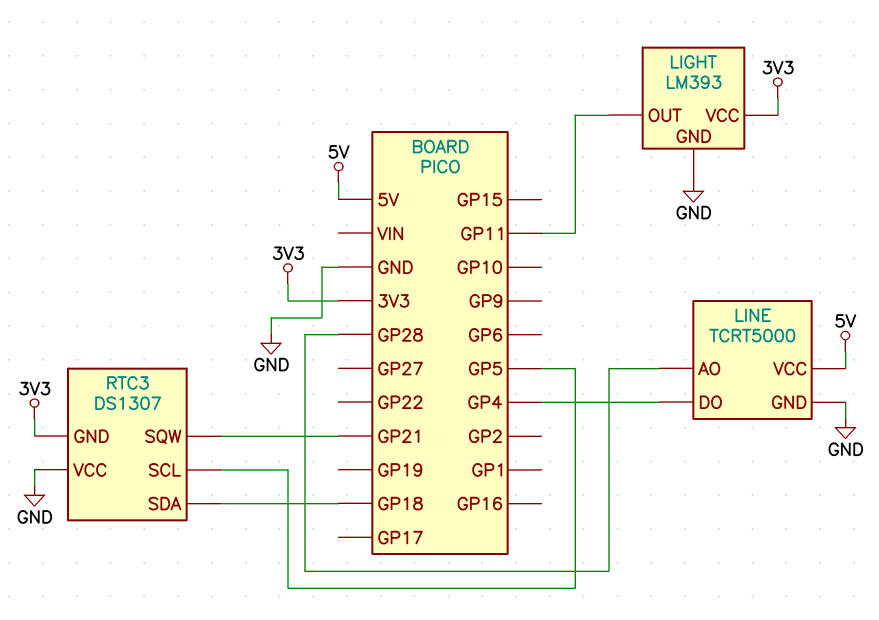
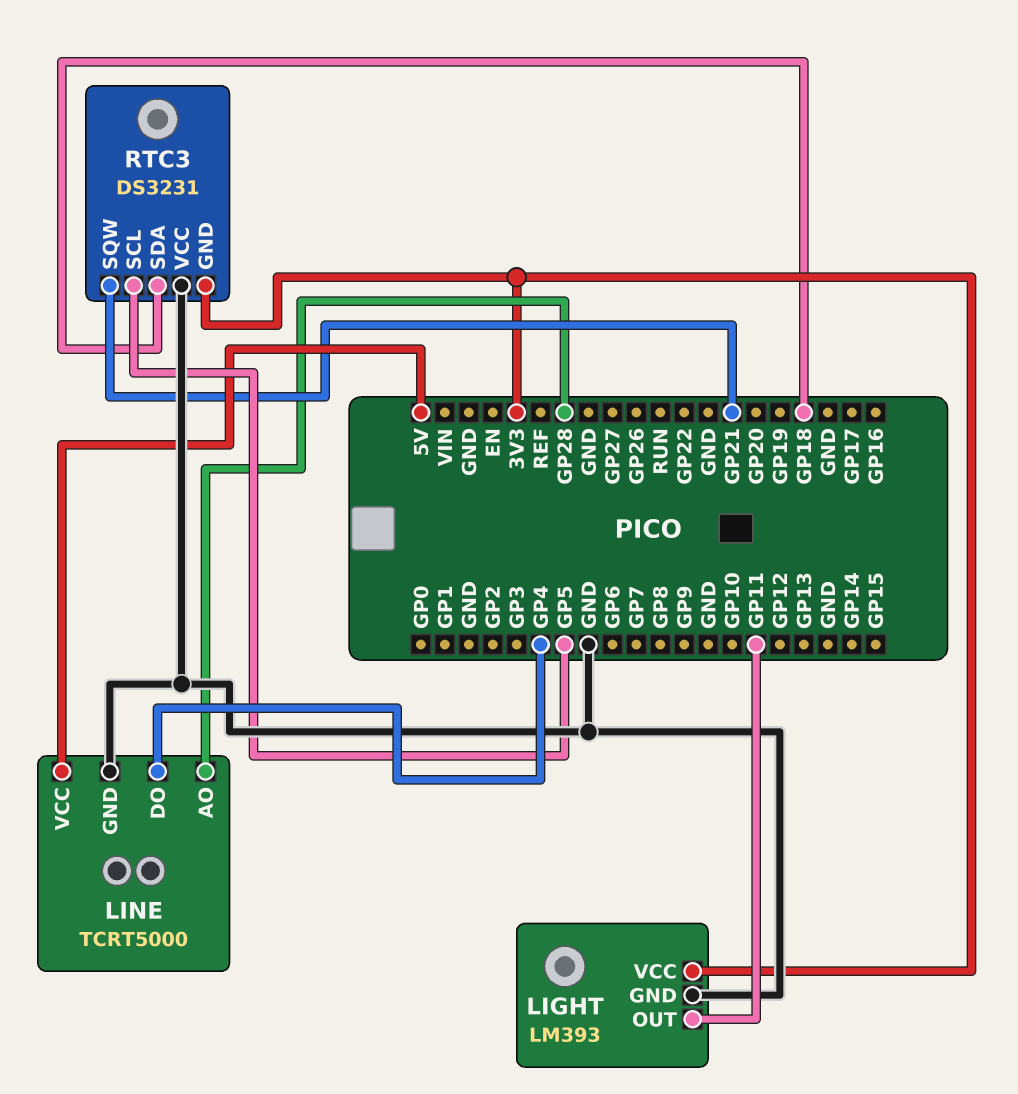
RTC3: DS1307 -> DS3231

